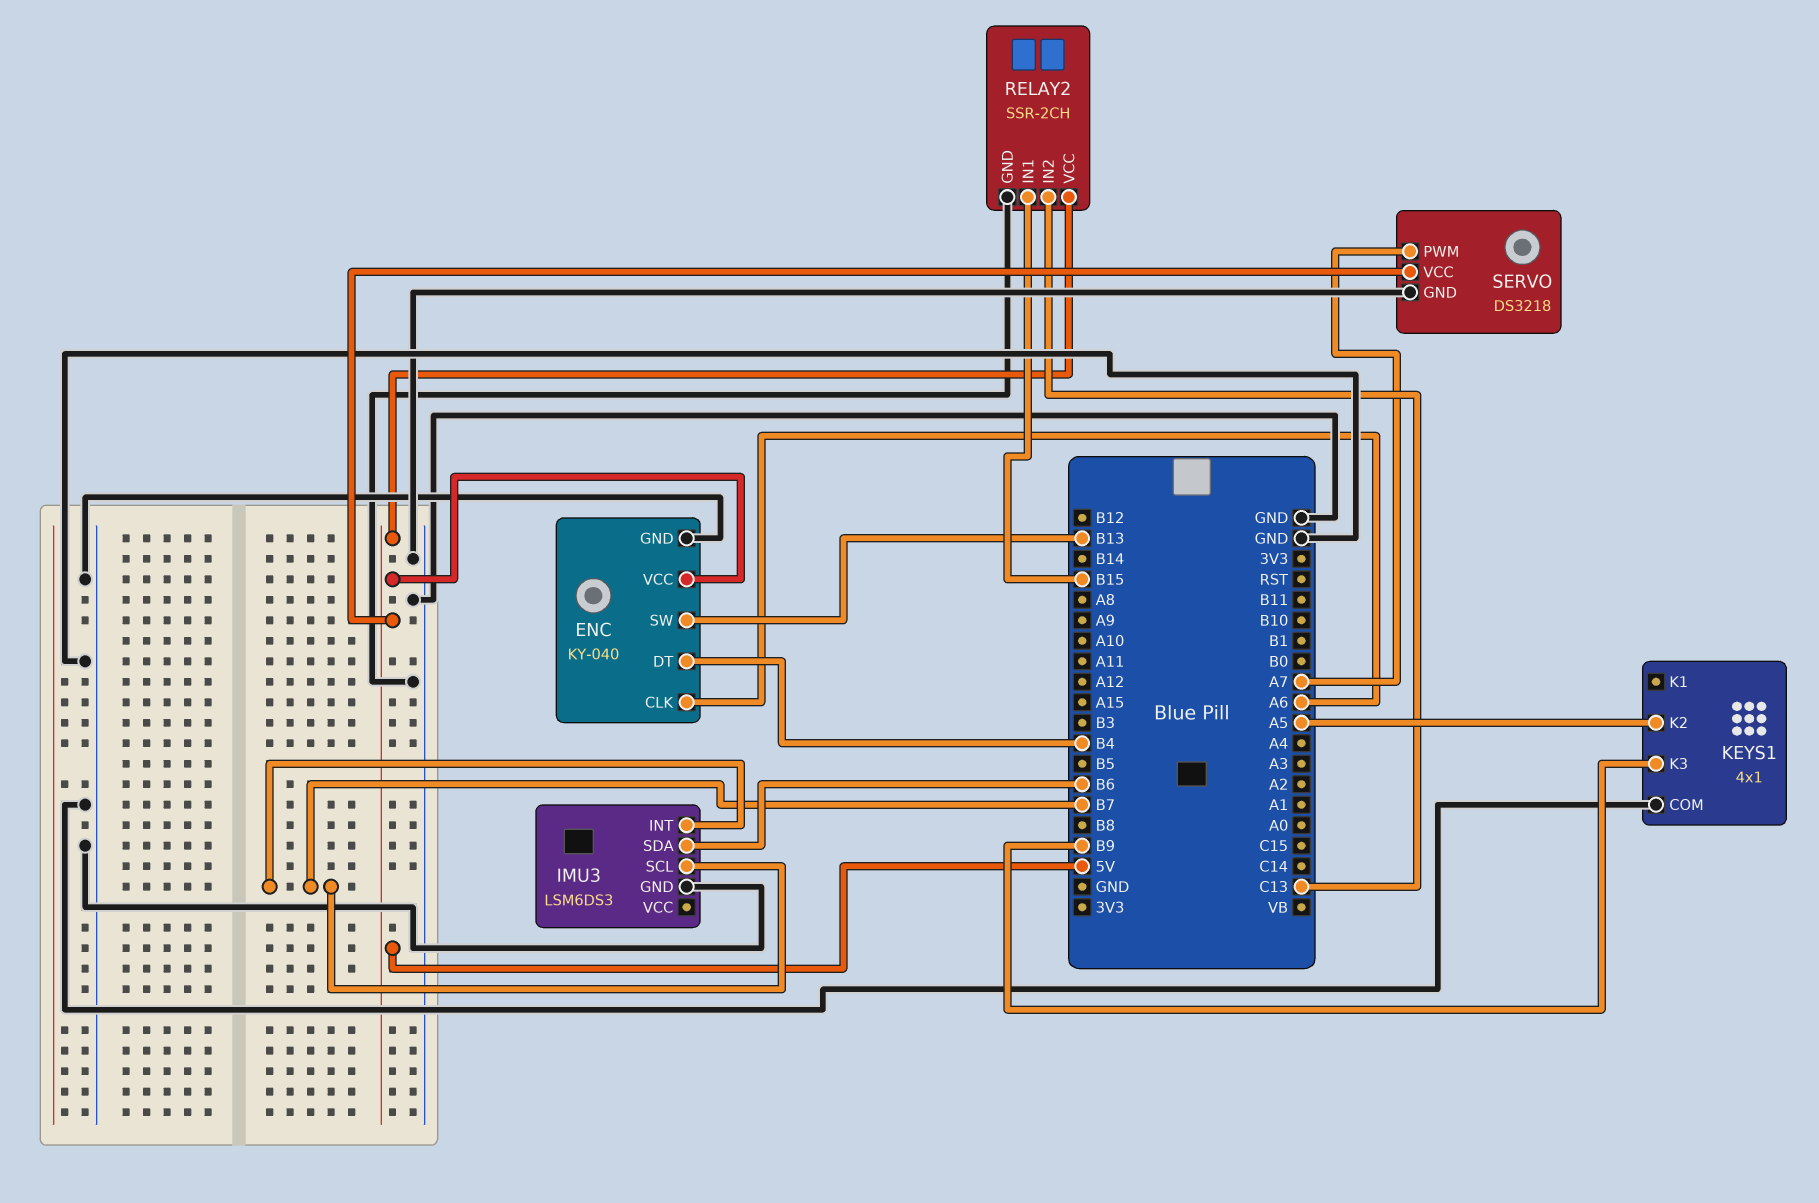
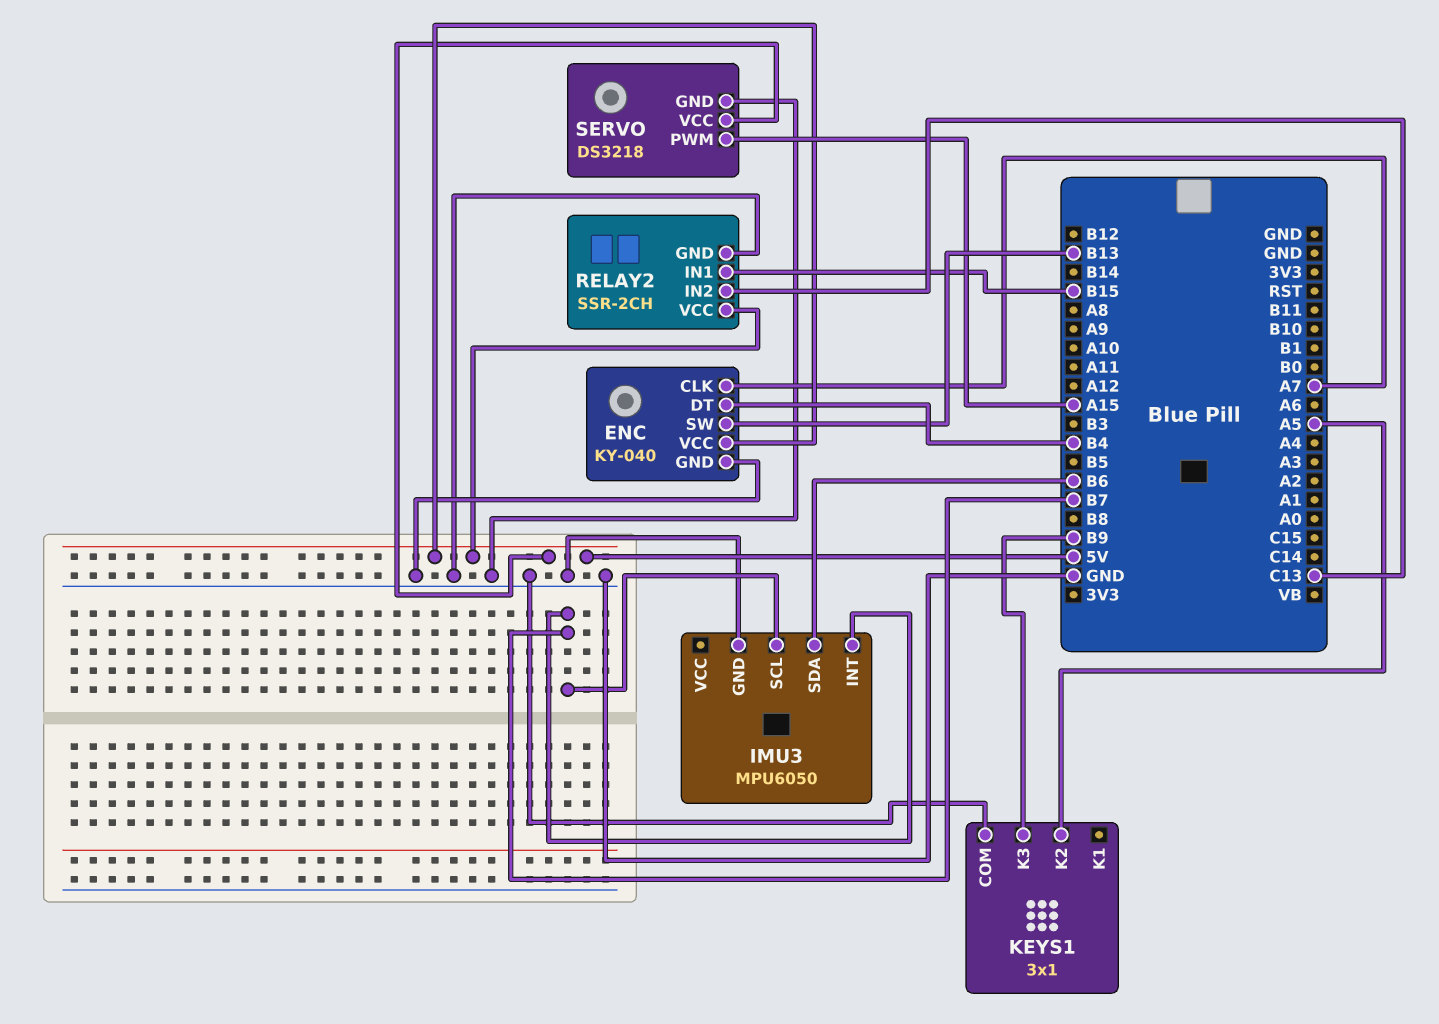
ENC pin CLK: A6 -> A7
IMU3: LSM6DS3 -> MPU6050
KEYS1: 4x1 -> 3x1
SERVO pin PWM: A7 -> A15

